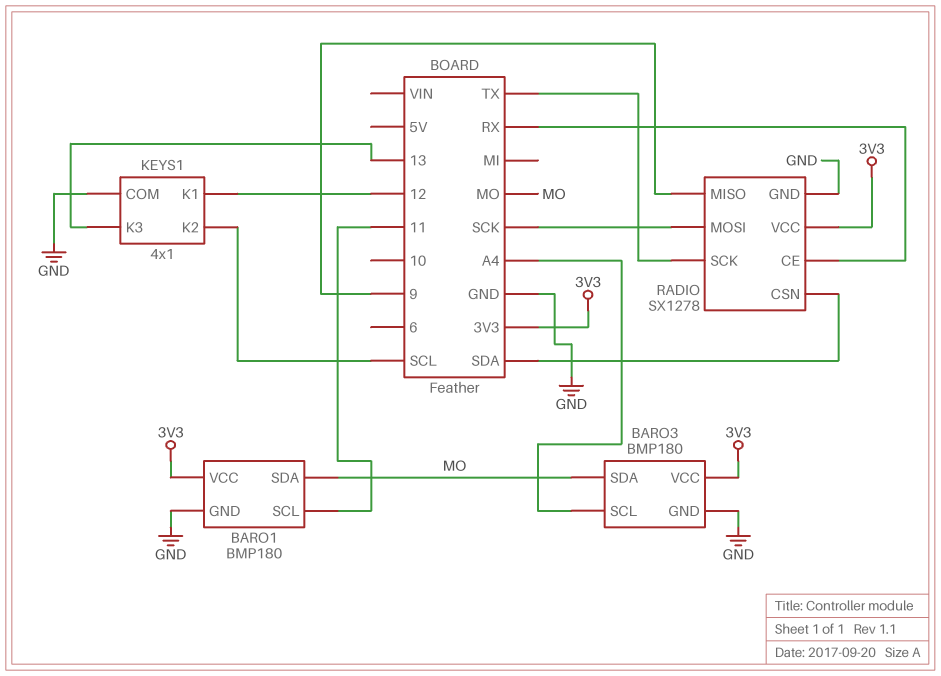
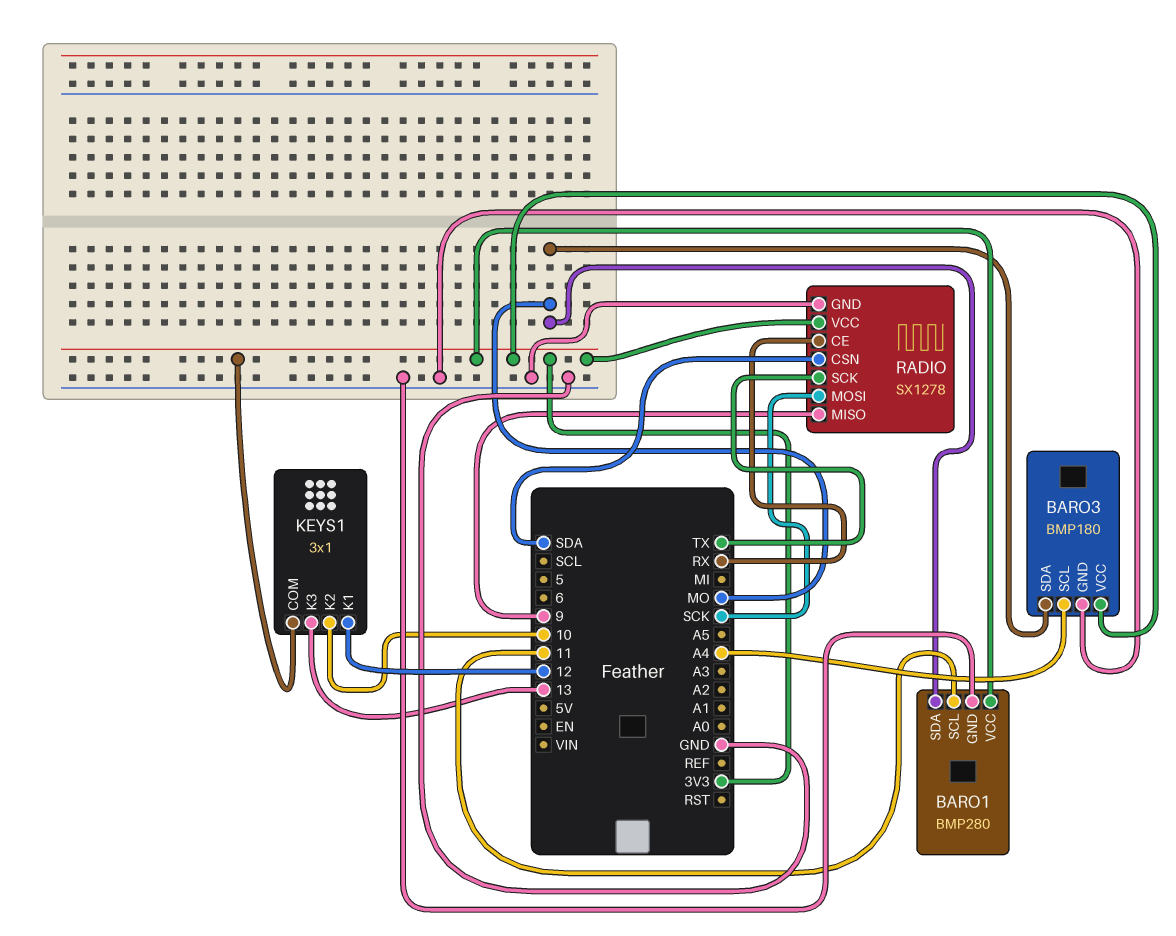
BARO1: BMP180 -> BMP280
KEYS1: 4x1 -> 3x1
KEYS1 pin COM: GND -> 3V3
KEYS1 pin K2: SCL -> 10

